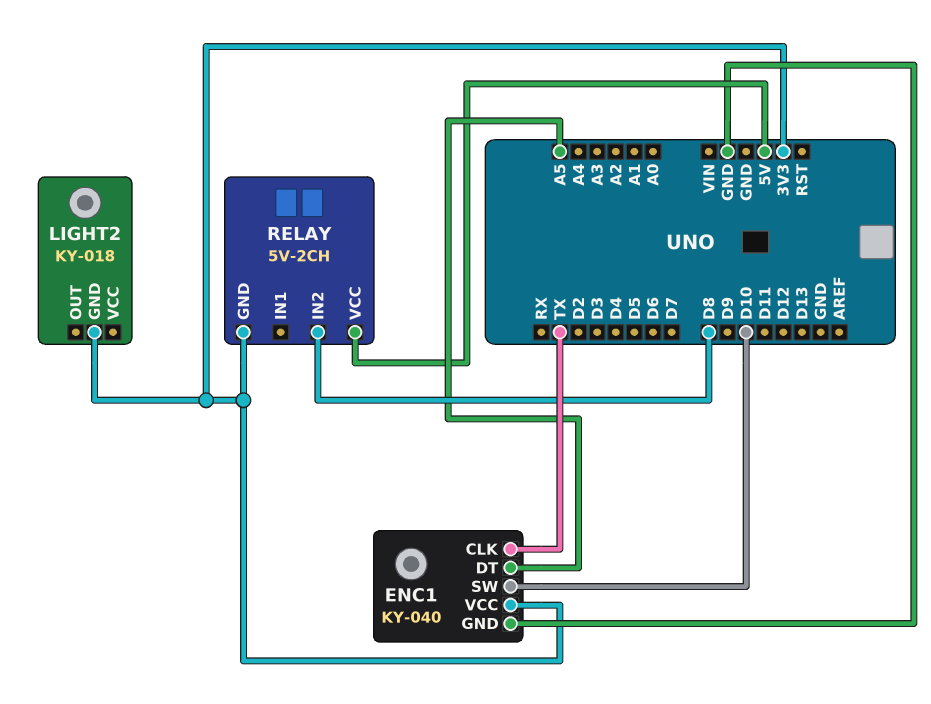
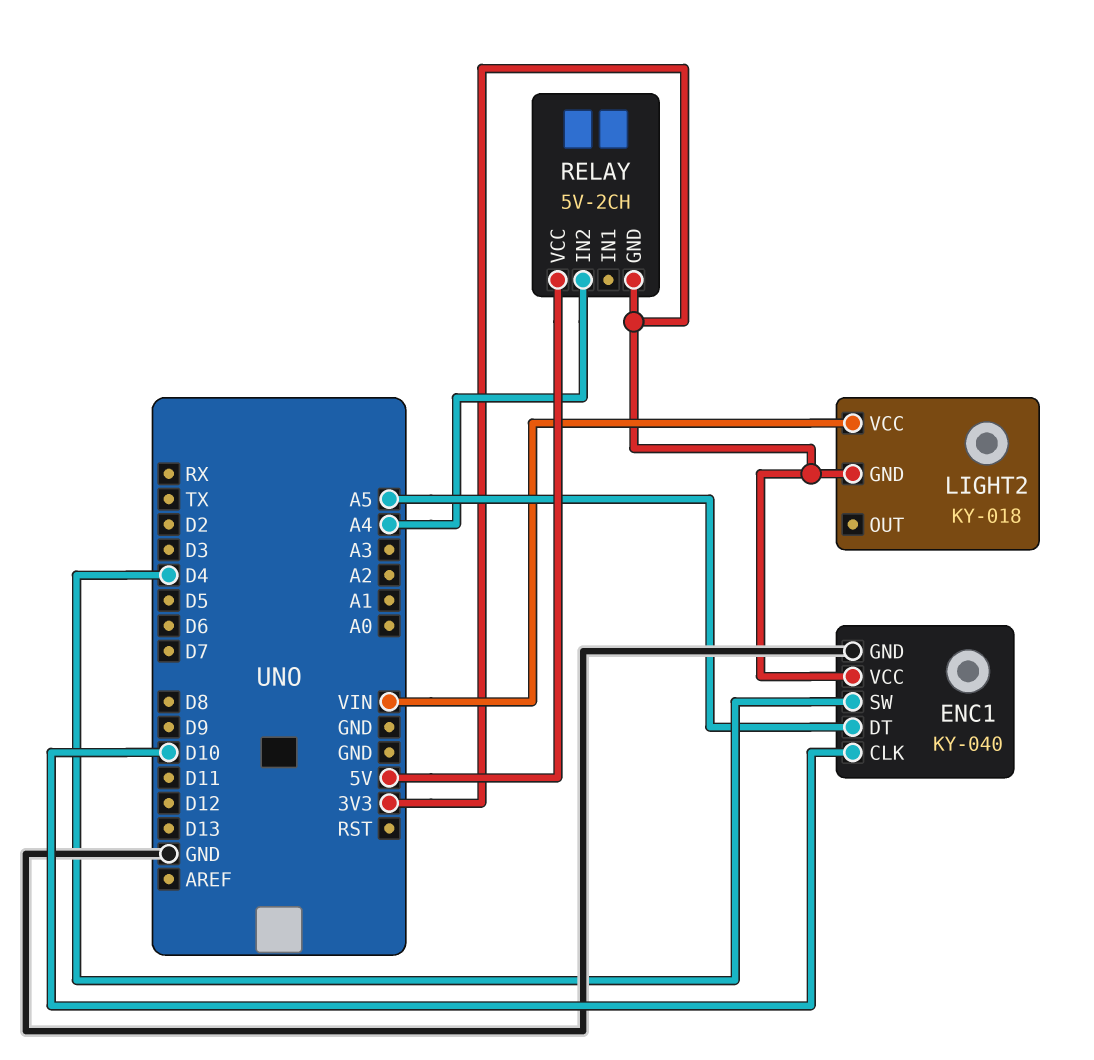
ENC1 pin CLK: TX -> D10
ENC1 pin SW: D10 -> D4
LIGHT2 pin VCC: none -> VIN
RELAY pin IN2: D8 -> A4

